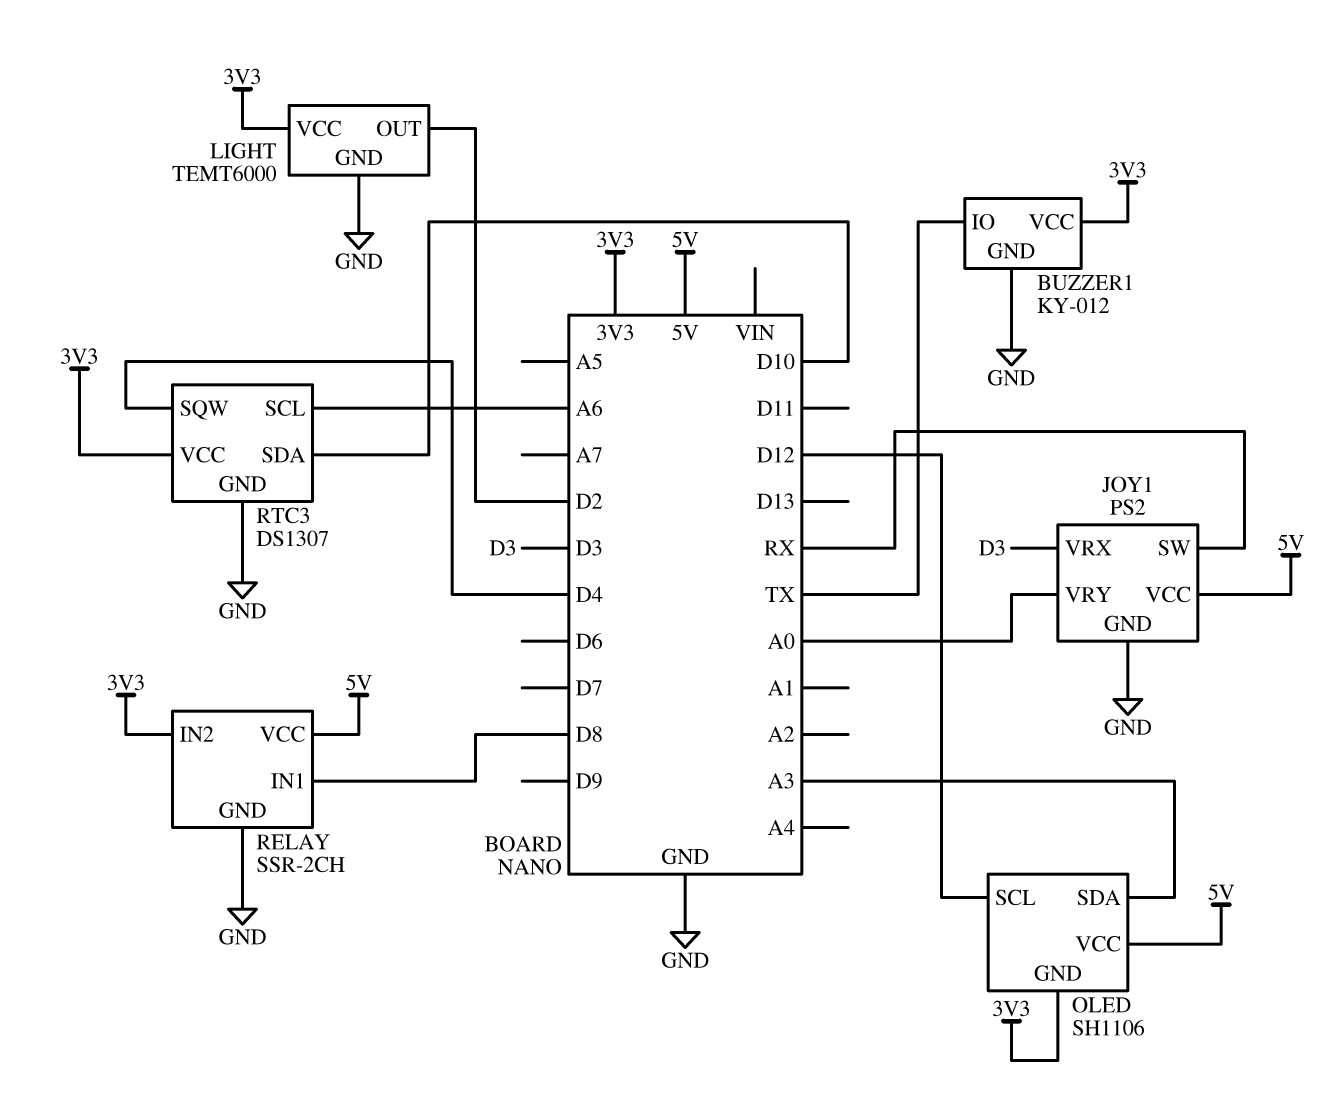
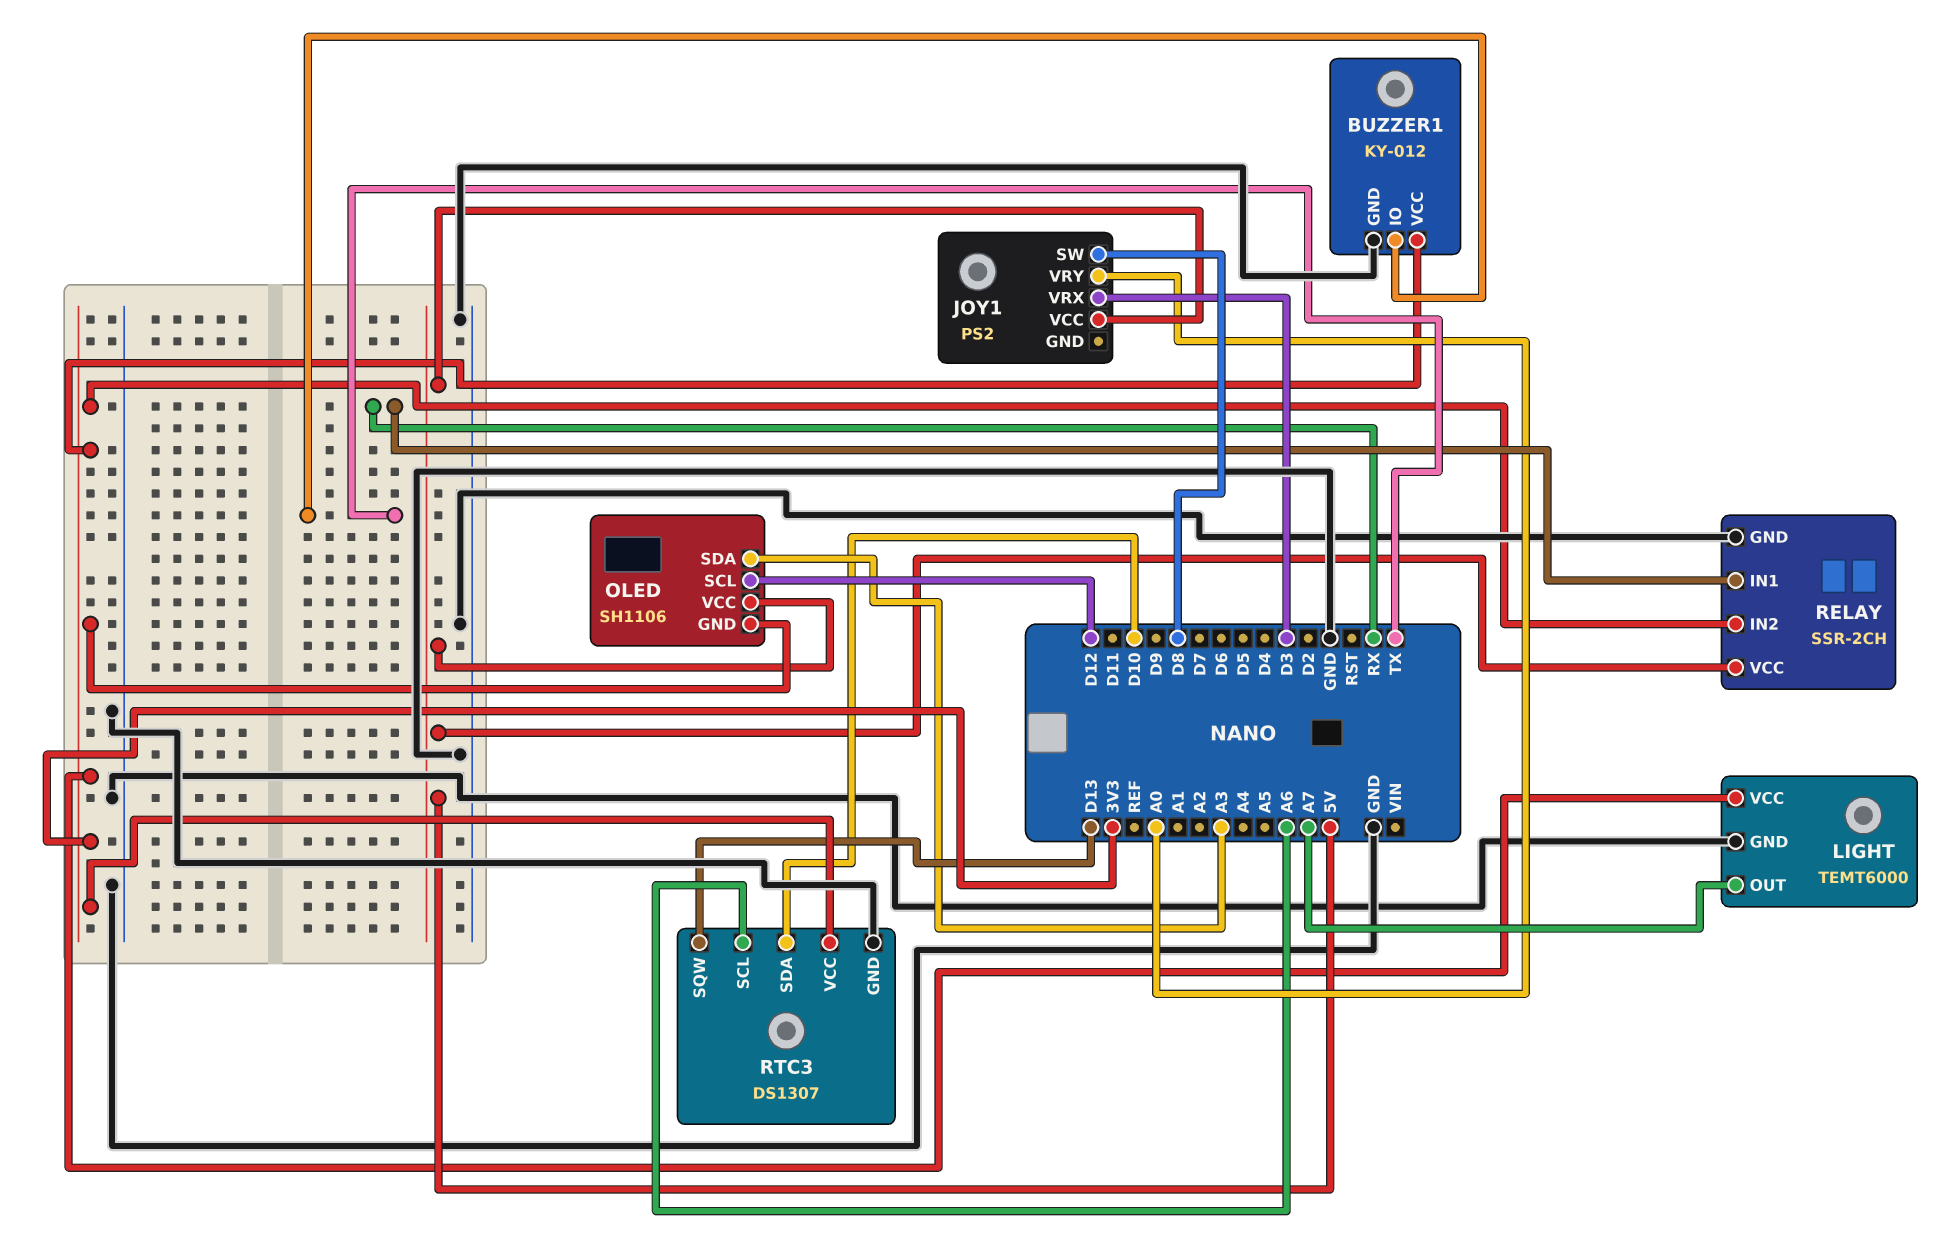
JOY1 pin GND: GND -> none
JOY1 pin SW: RX -> D8
LIGHT pin OUT: D2 -> A7
RELAY pin IN1: D8 -> RX
RTC3 pin SQW: D4 -> D13

